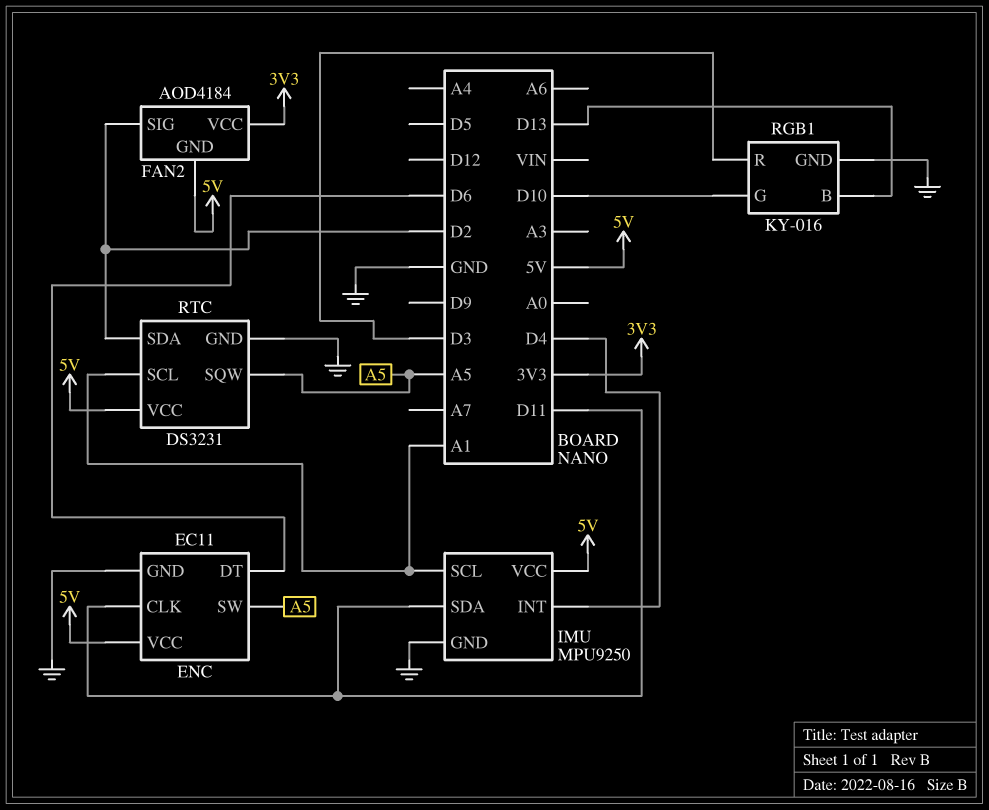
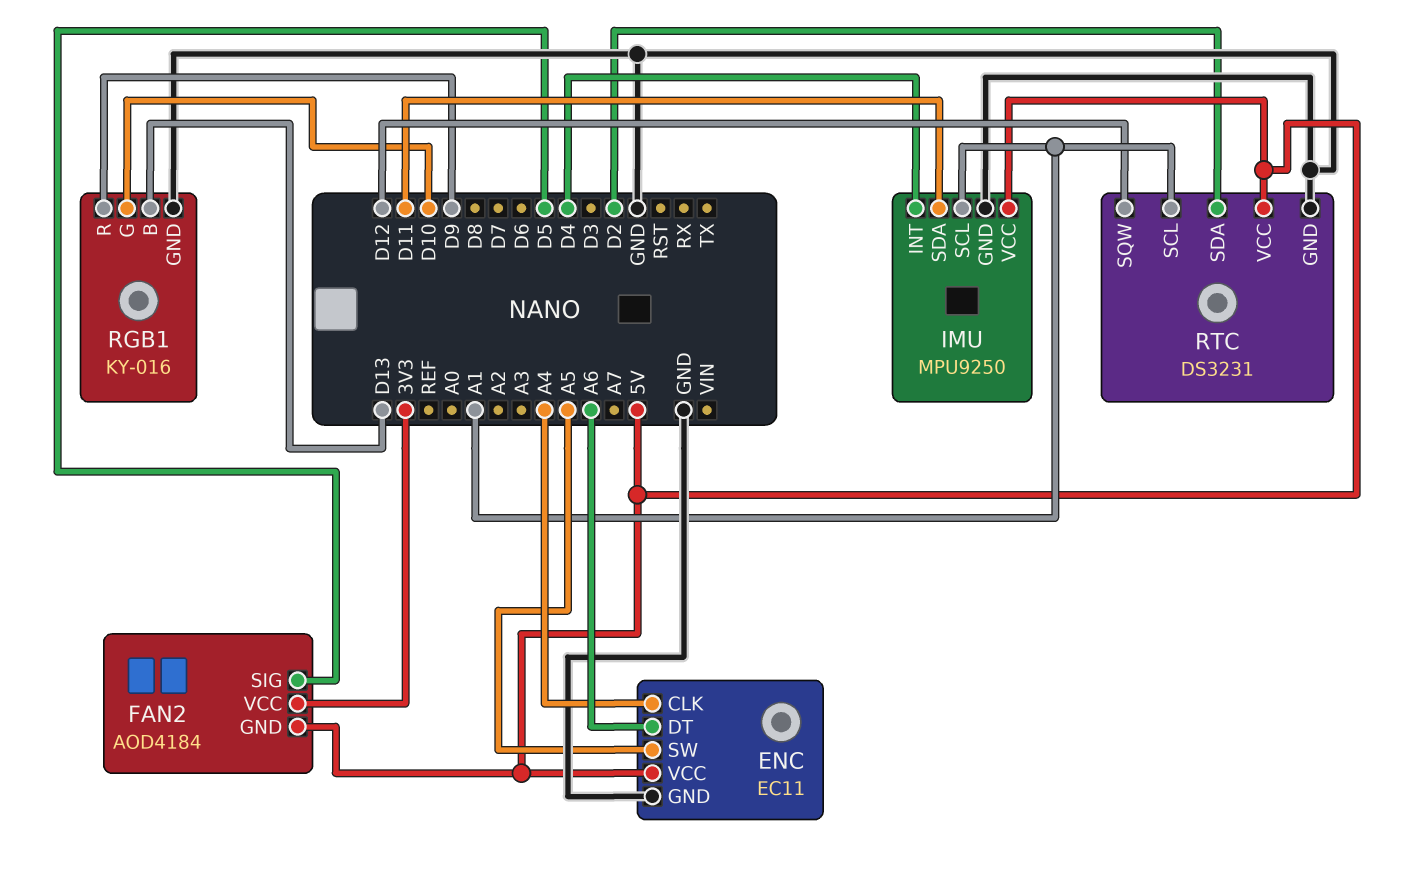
ENC pin CLK: D11 -> A4
ENC pin DT: D6 -> A6
FAN2 pin SIG: D2 -> D5
RGB1 pin R: D3 -> D9
RTC pin SQW: A5 -> D12

